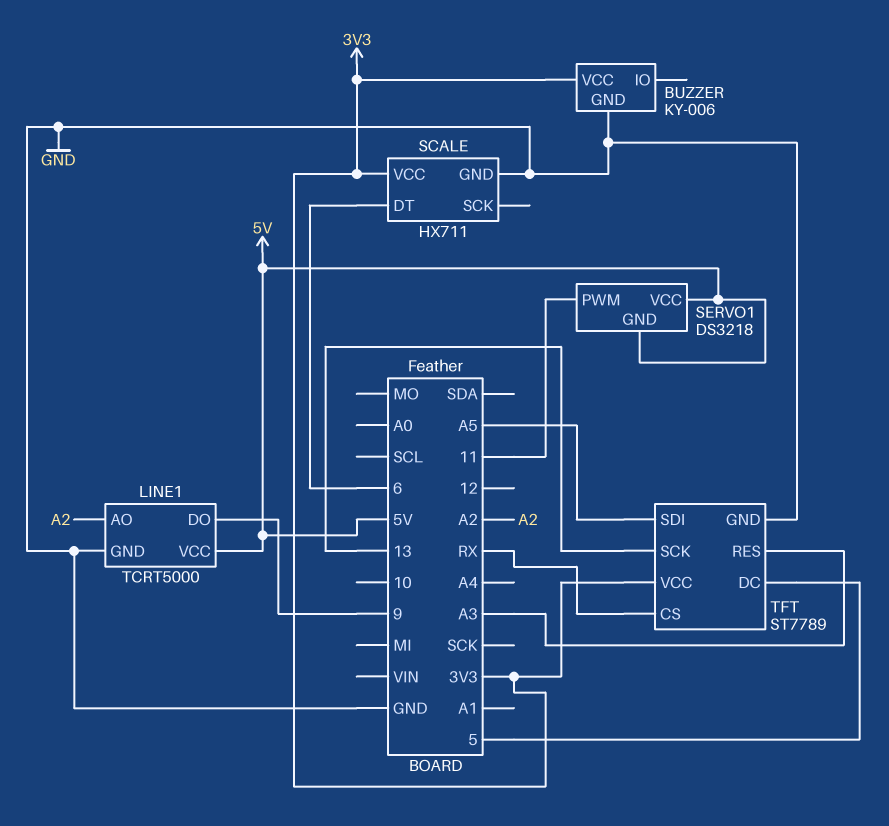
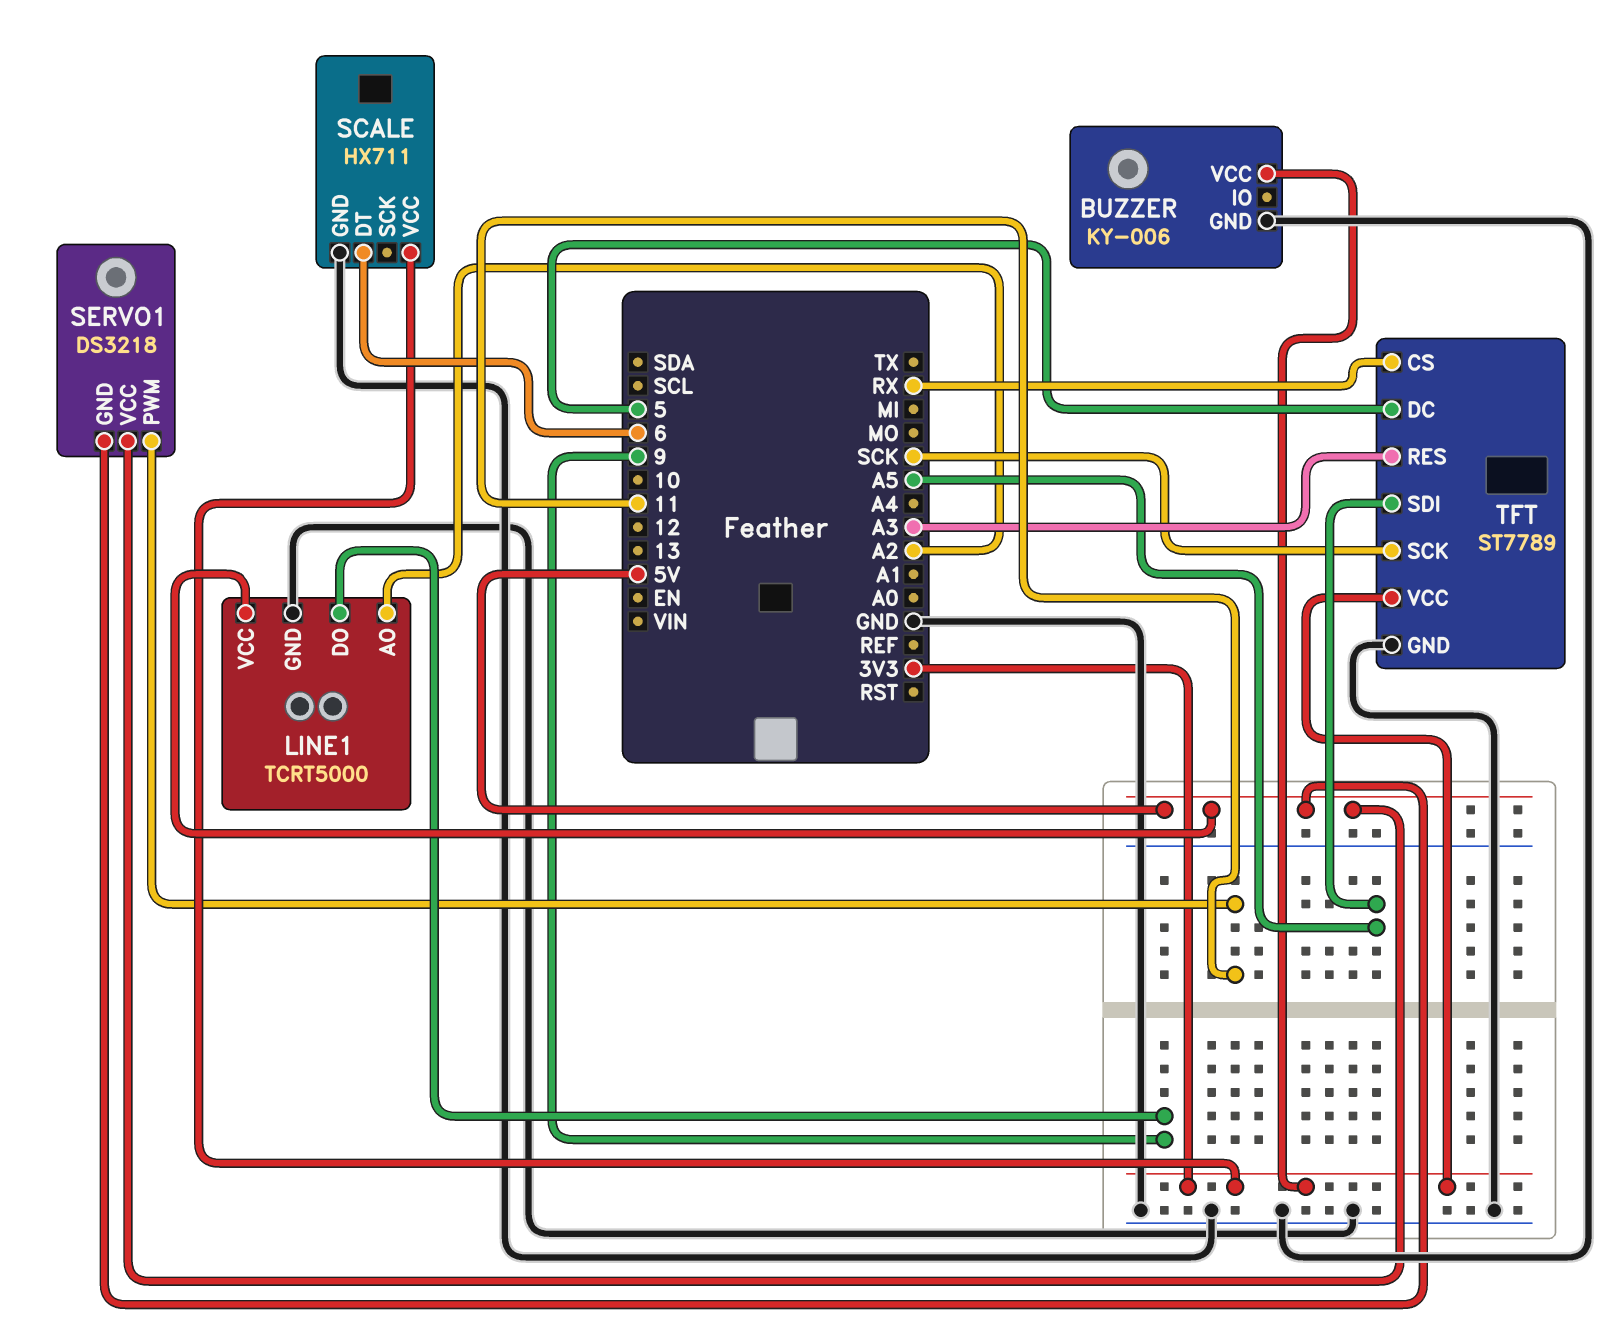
TFT pin SCK: 13 -> SCK

